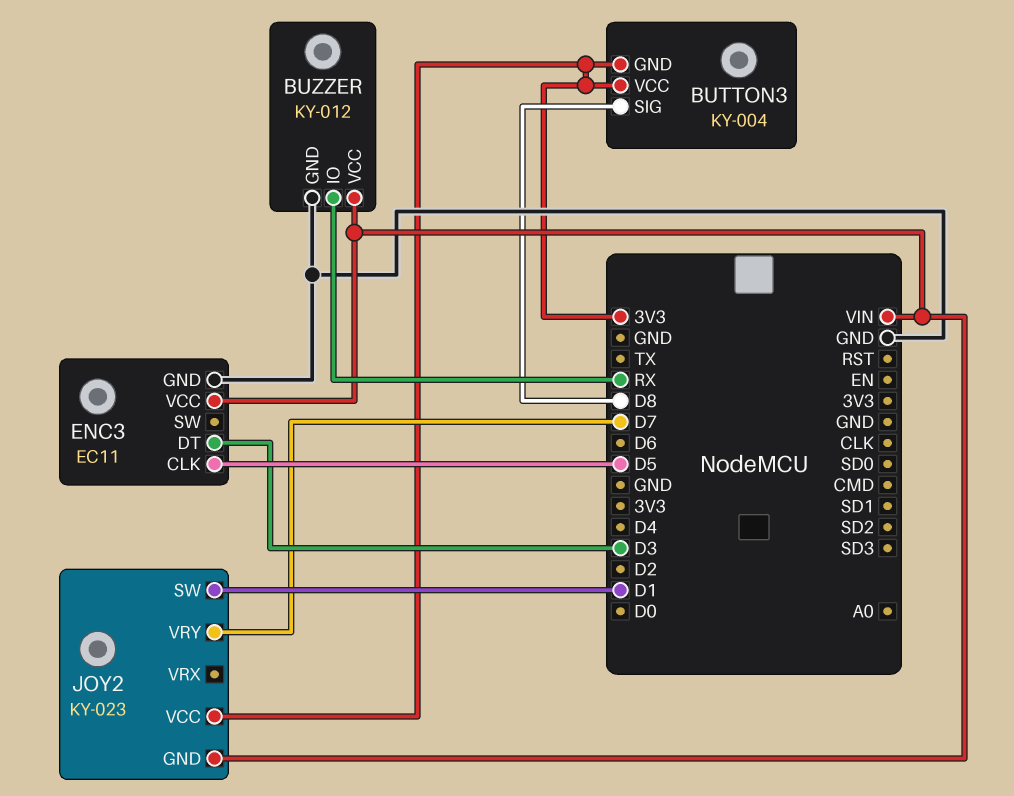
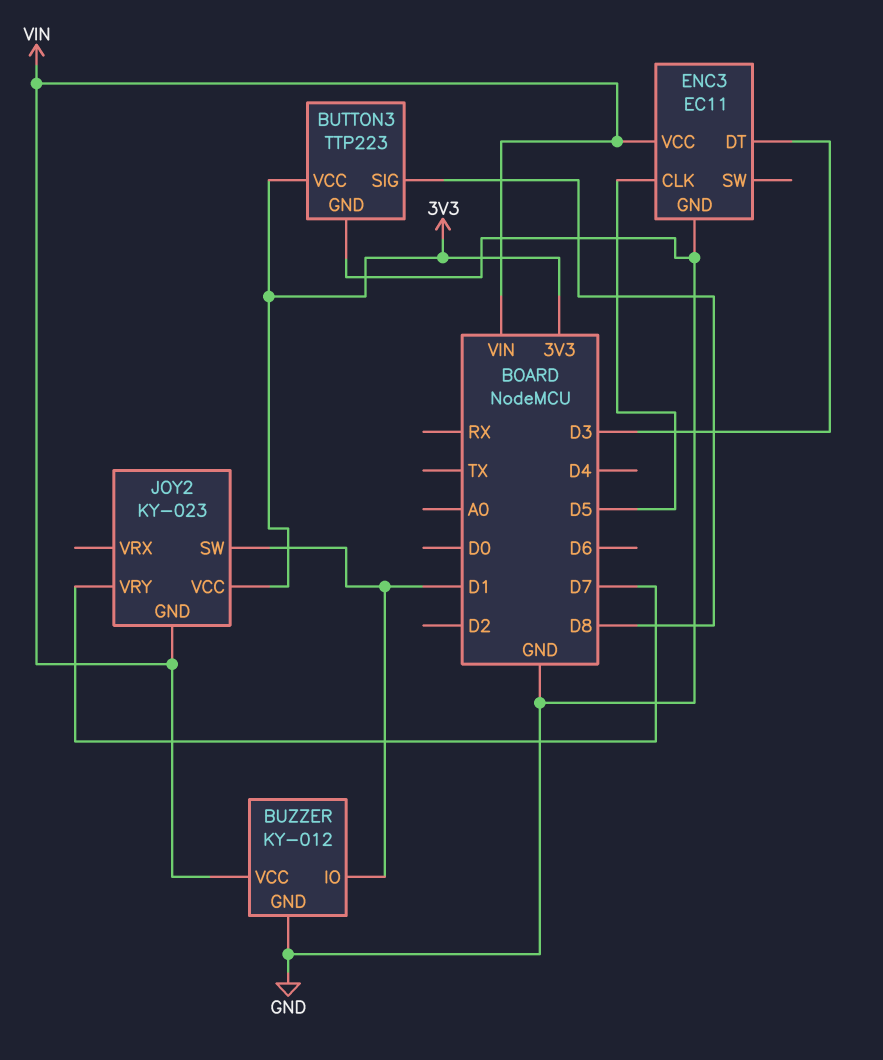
BUTTON3: KY-004 -> TTP223
BUTTON3 pin GND: 3V3 -> GND
BUZZER pin IO: RX -> D1

